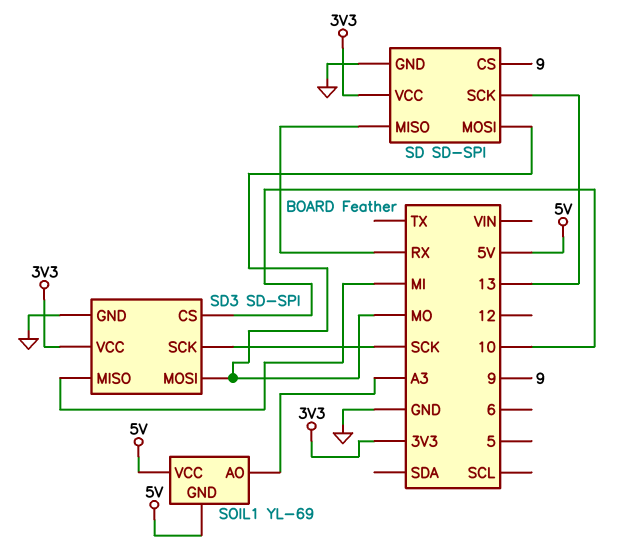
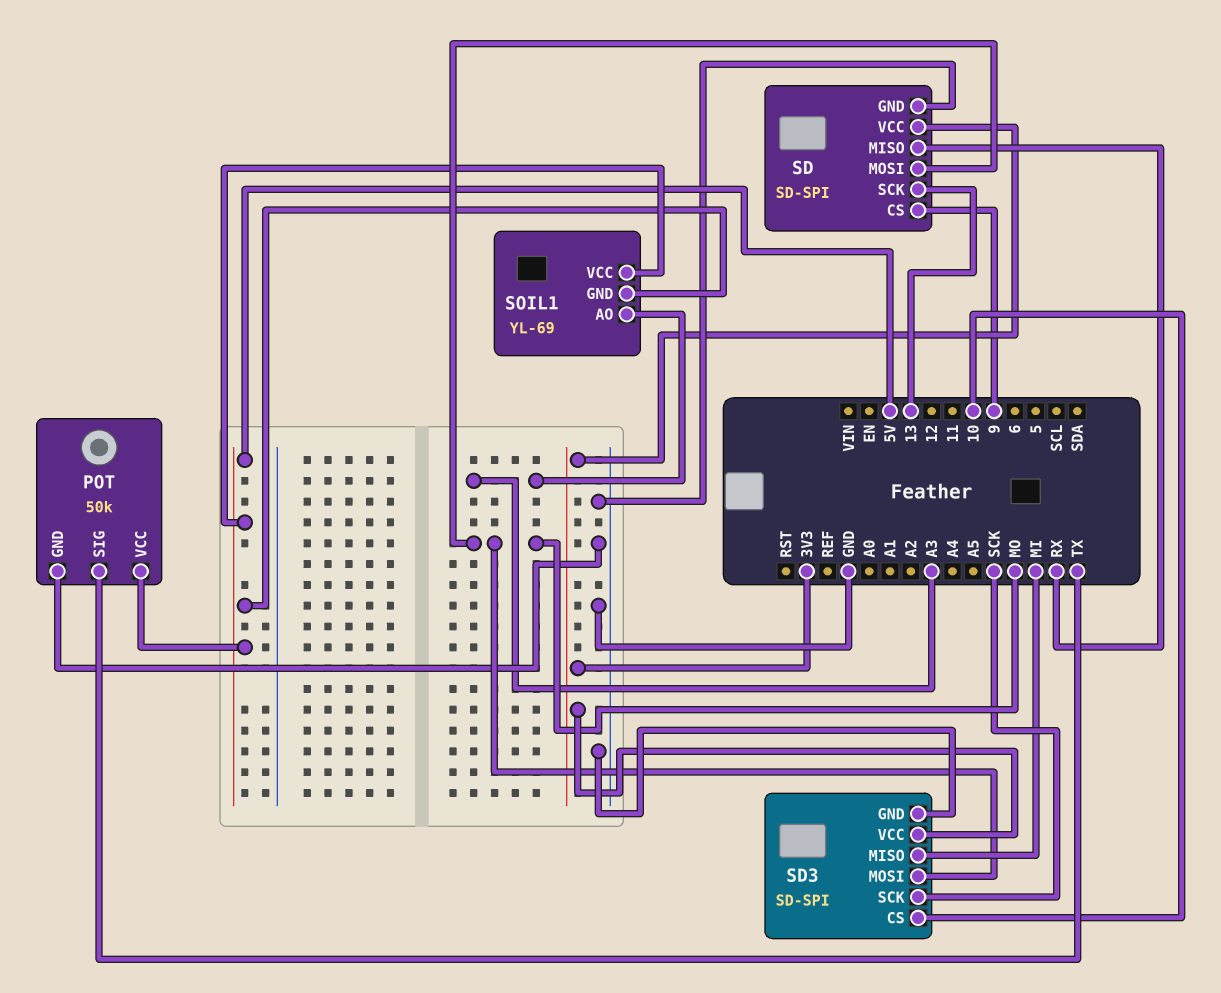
POT: none -> 50k
POT pin GND: none -> GND
POT pin SIG: none -> TX
POT pin VCC: none -> 5V

